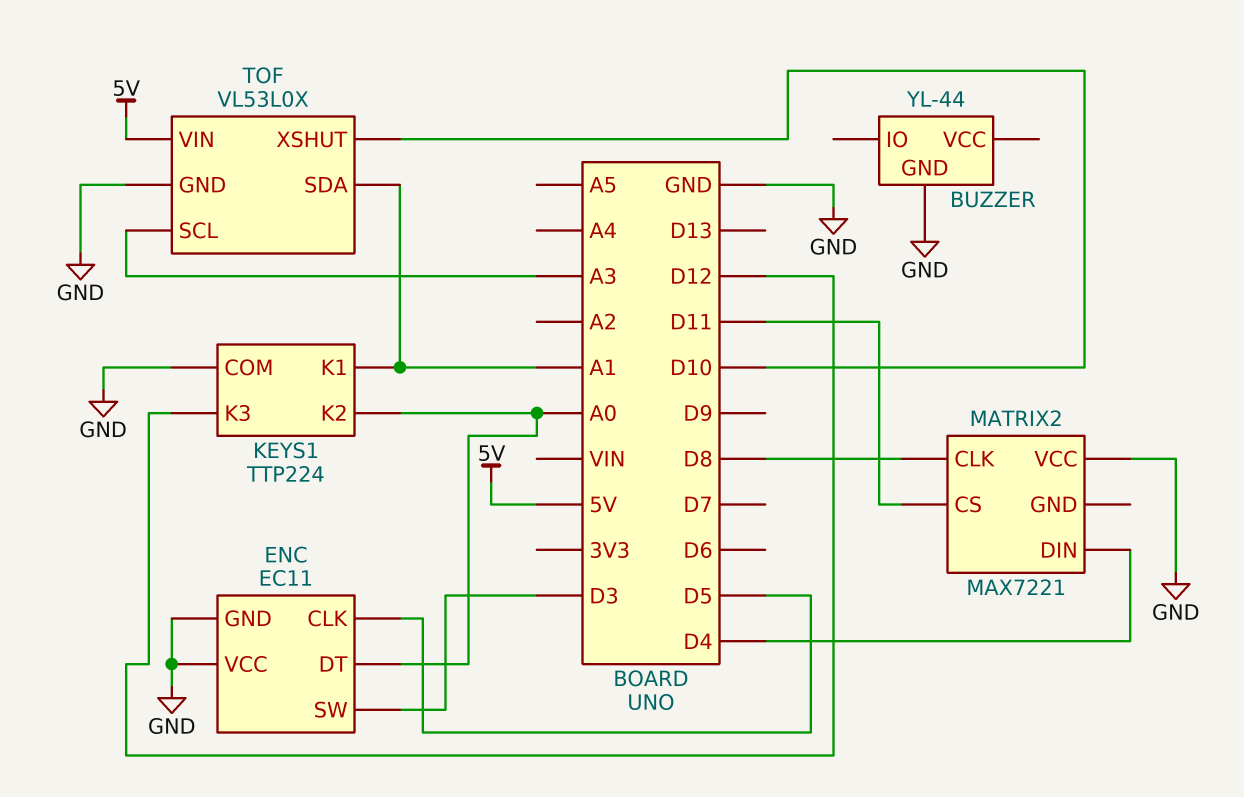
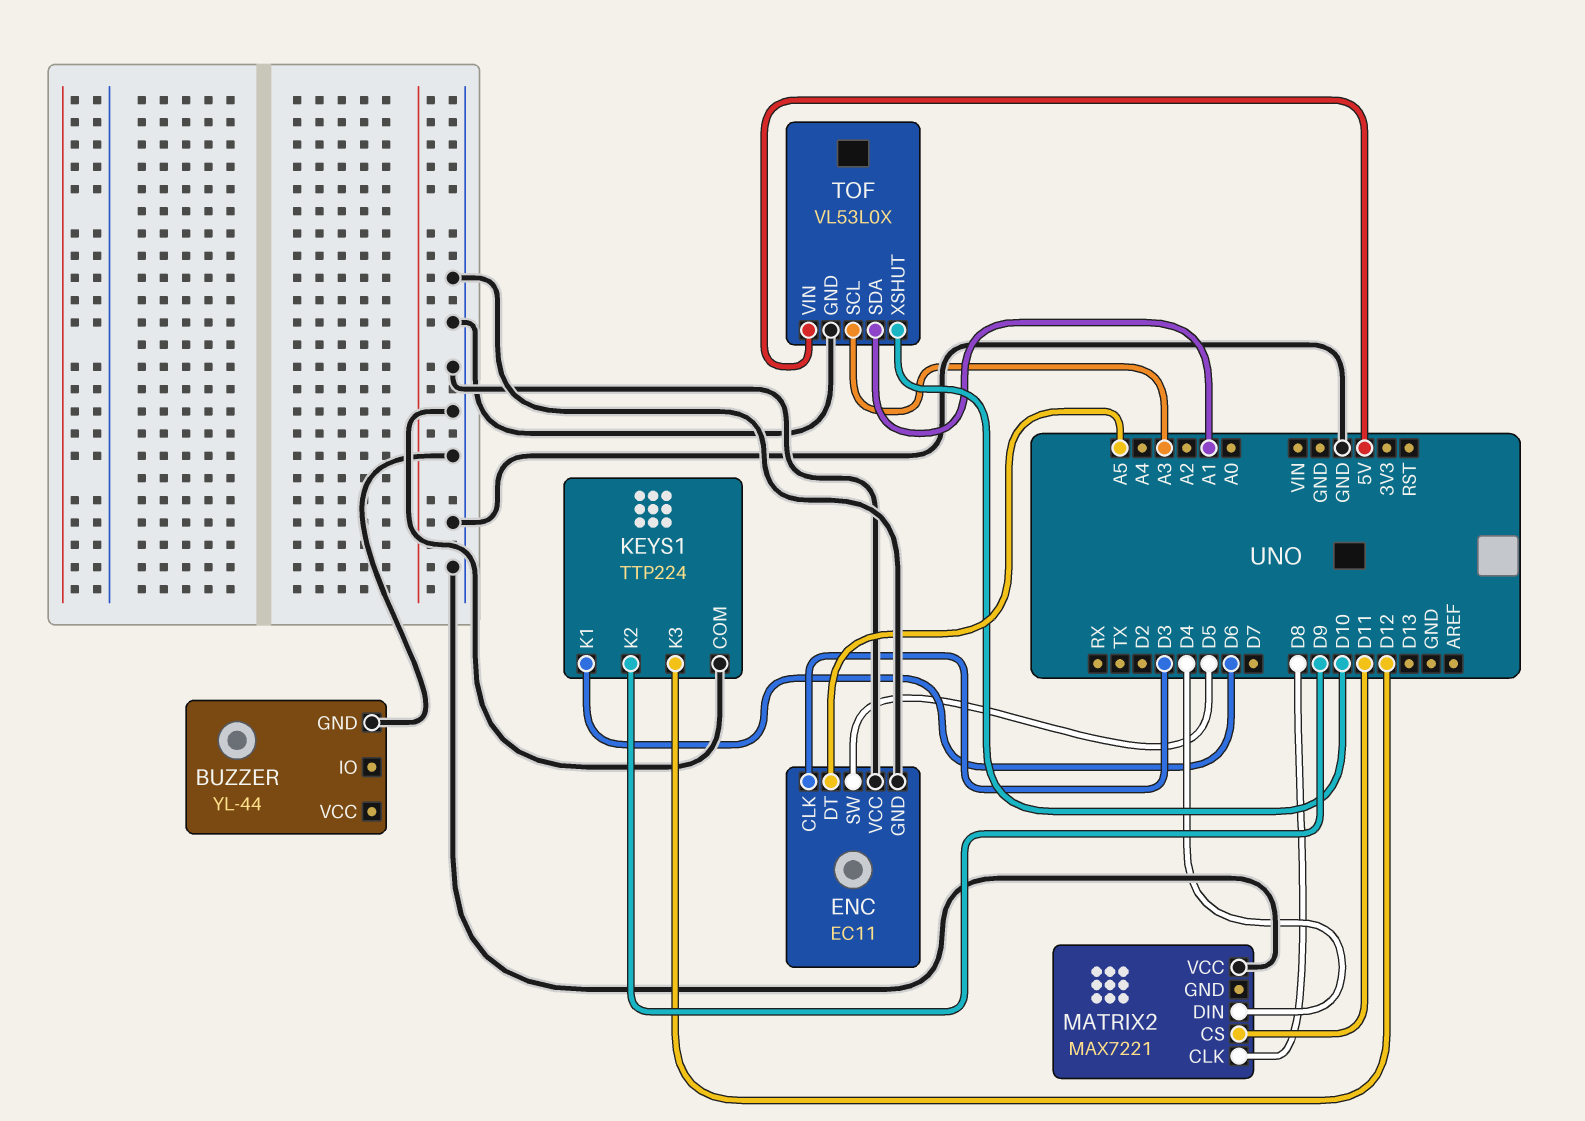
ENC pin CLK: D5 -> D3
ENC pin DT: A0 -> A5
ENC pin SW: D3 -> D5
KEYS1 pin K1: A1 -> D6
KEYS1 pin K2: A0 -> D9

